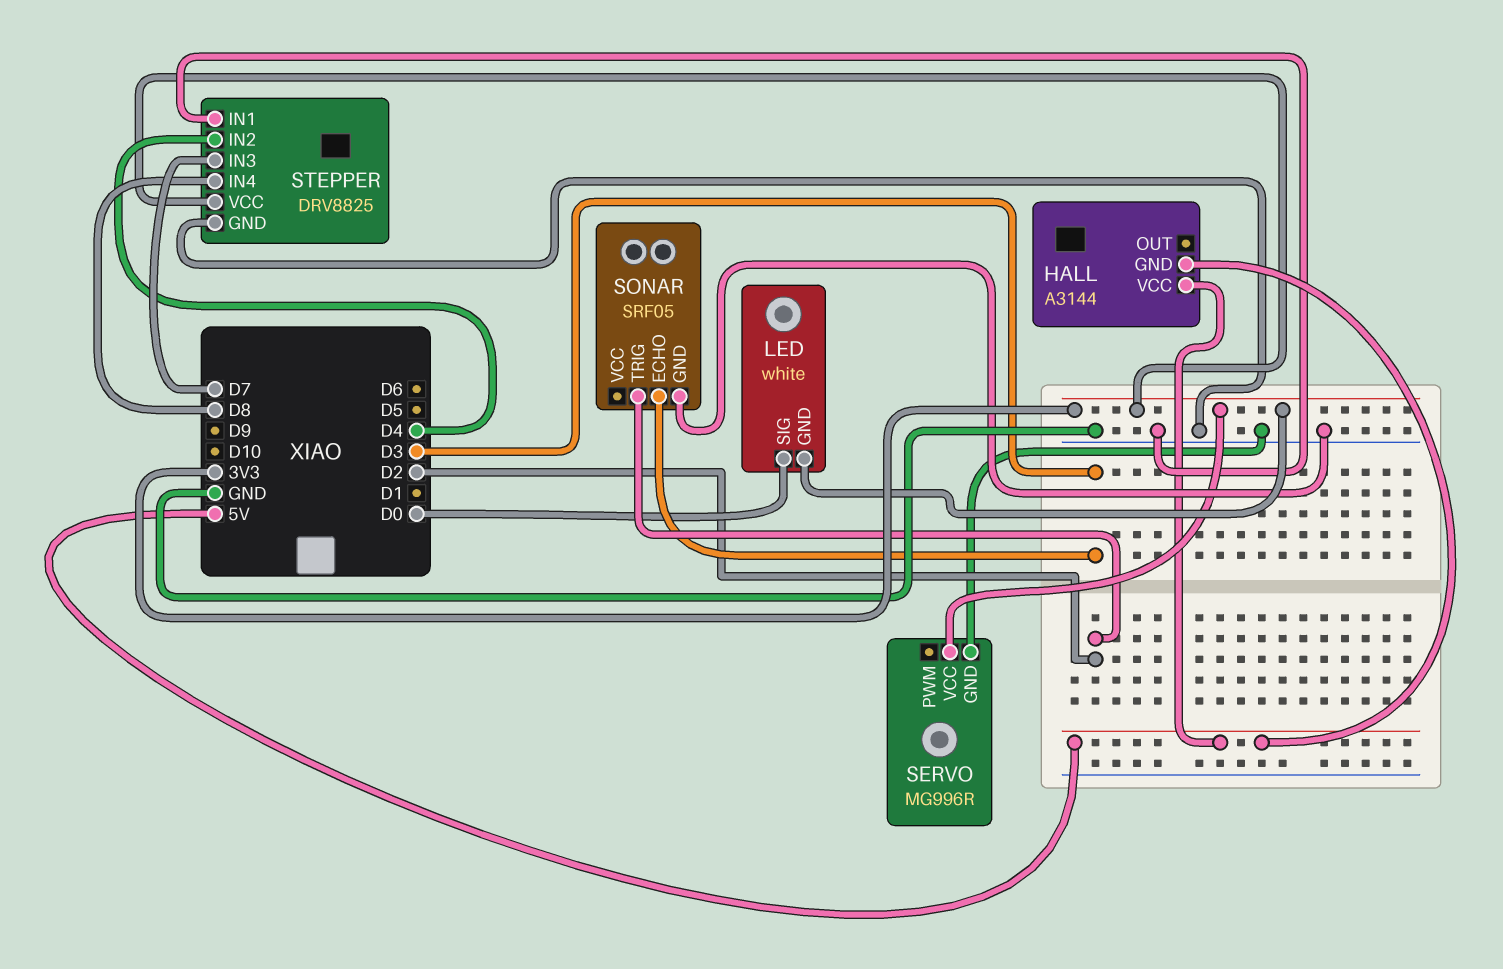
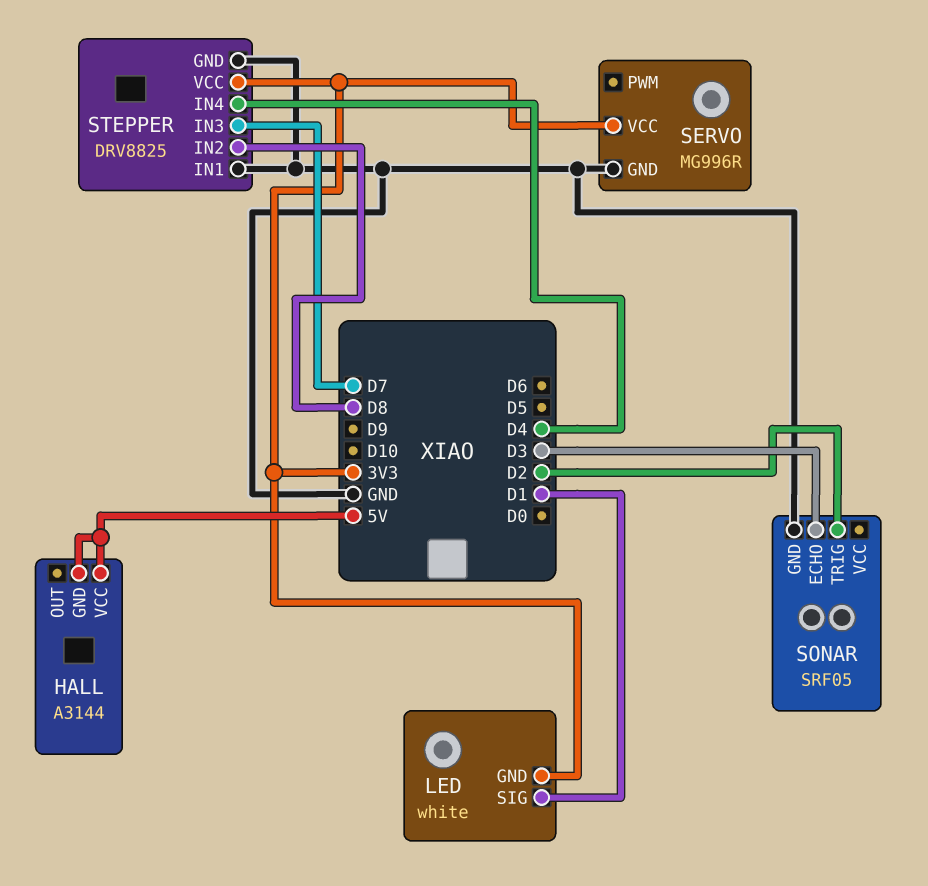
LED pin SIG: D0 -> D1
STEPPER pin IN2: D4 -> D8
STEPPER pin IN4: D8 -> D4

